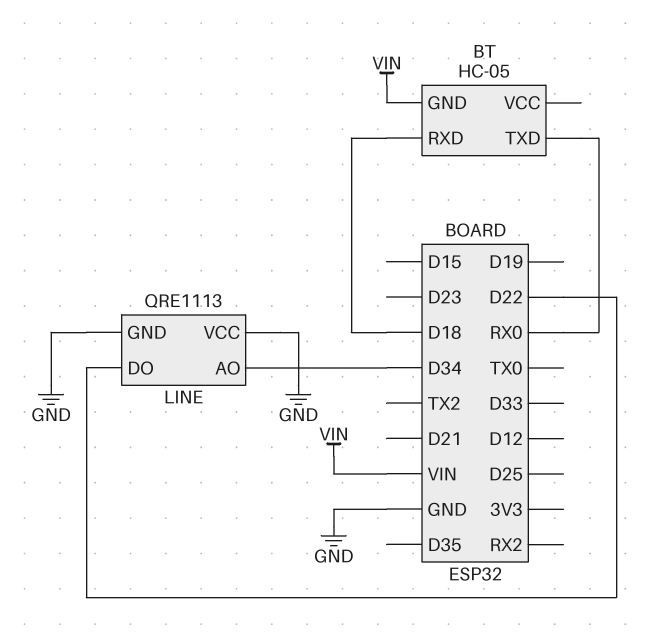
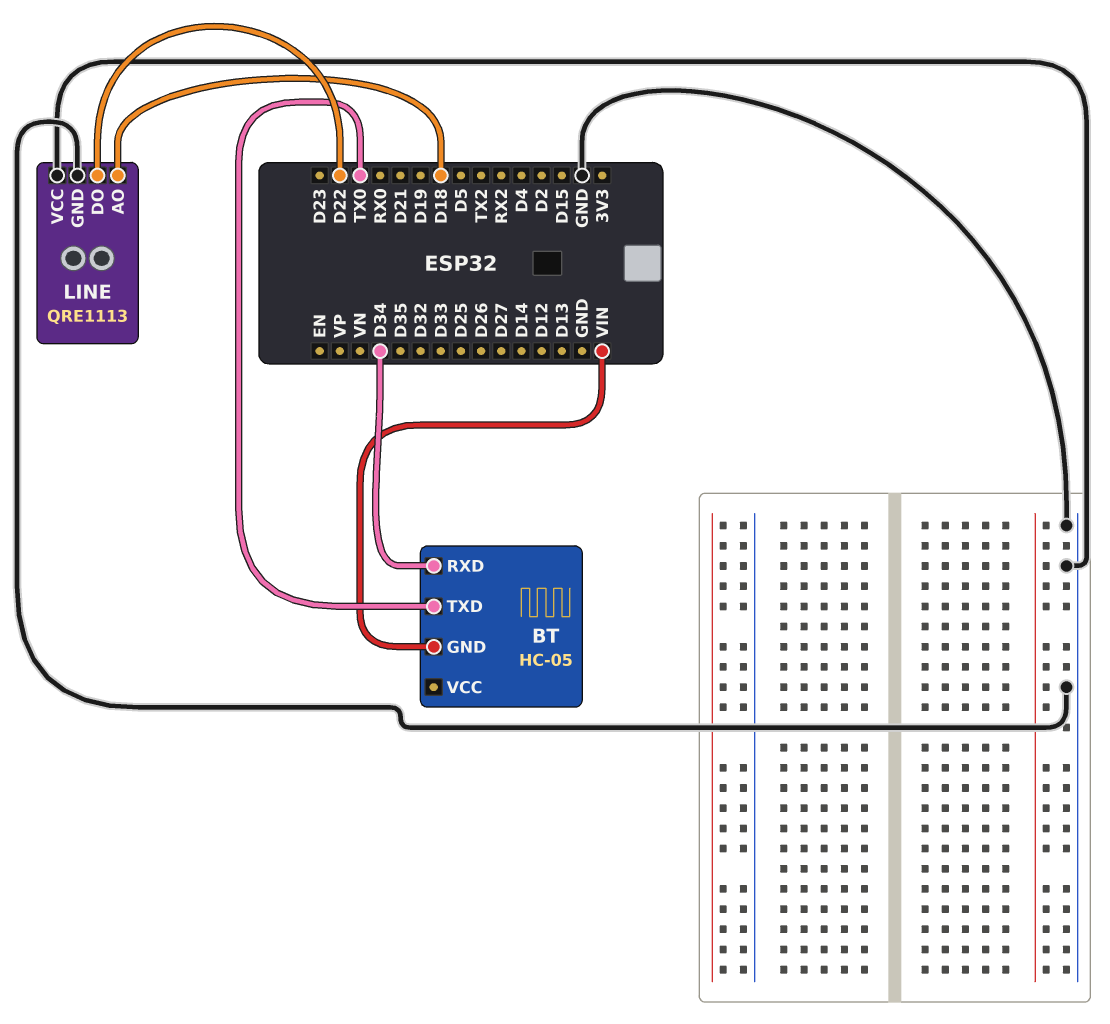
BT pin RXD: D18 -> D34
BT pin TXD: RX0 -> TX0
LINE pin AO: D34 -> D18

